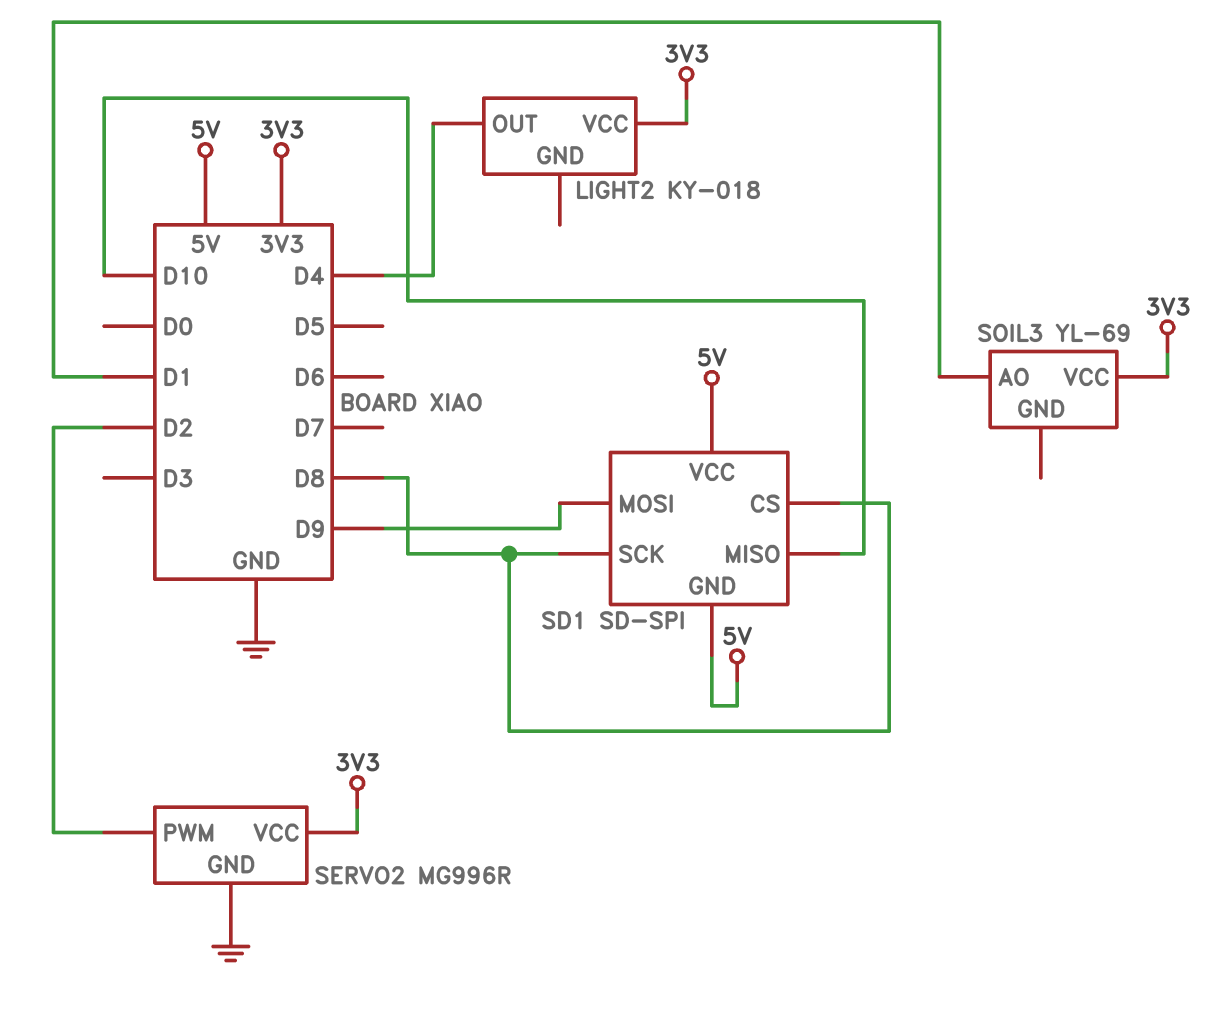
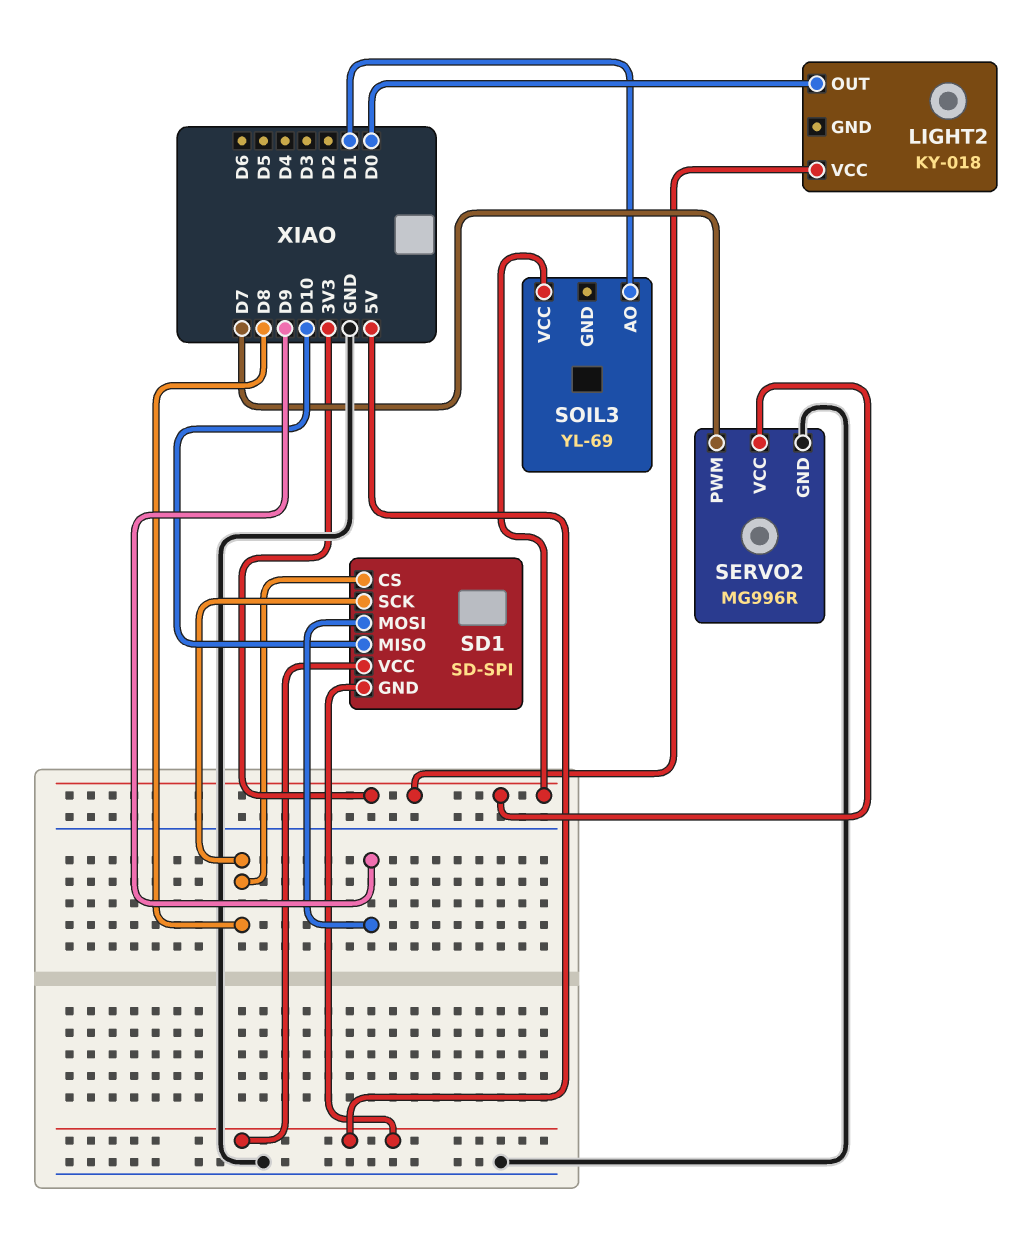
LIGHT2 pin OUT: D4 -> D0
SERVO2 pin PWM: D2 -> D7

